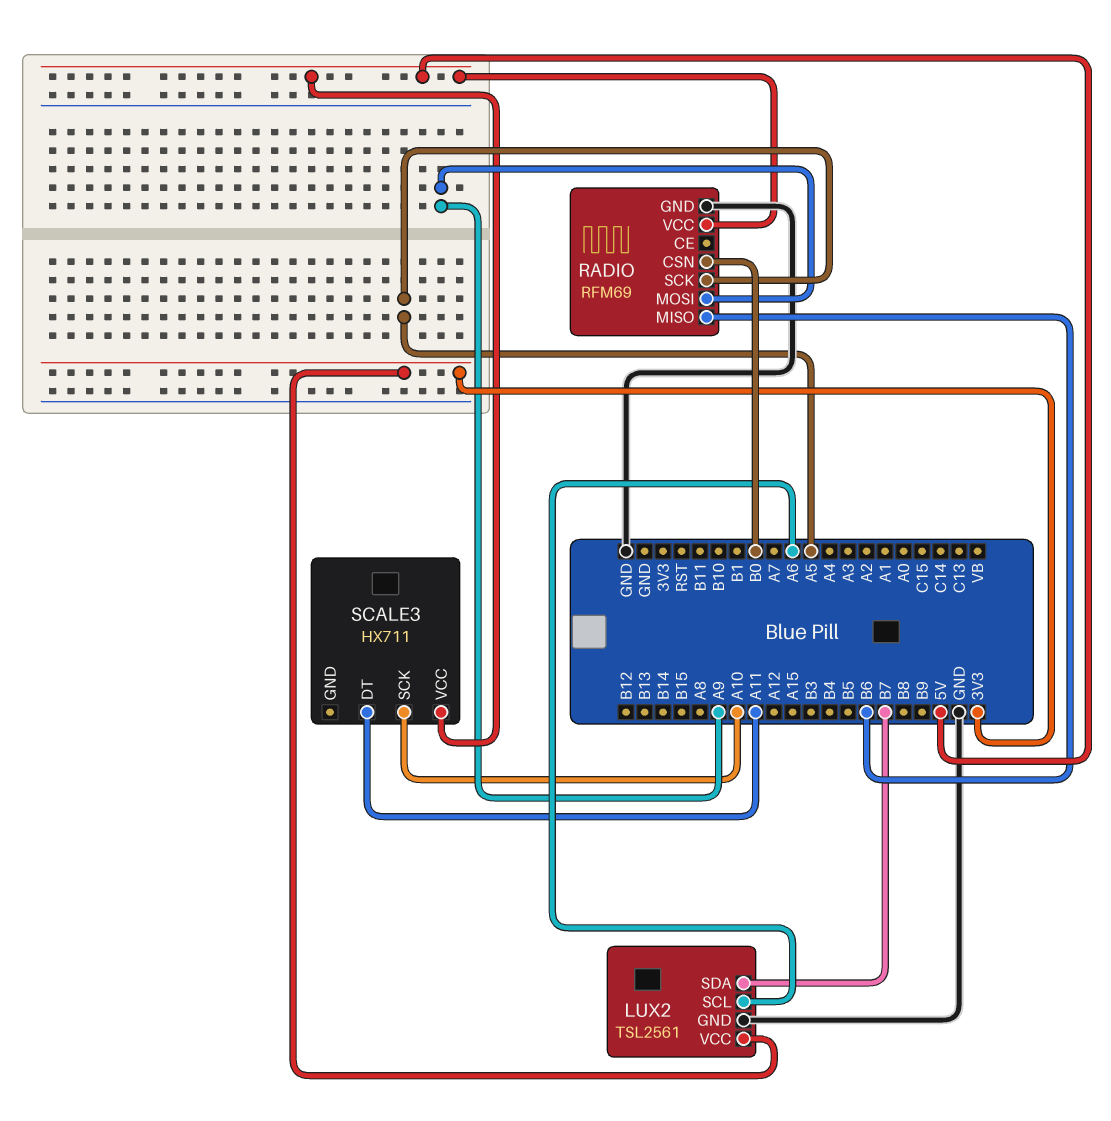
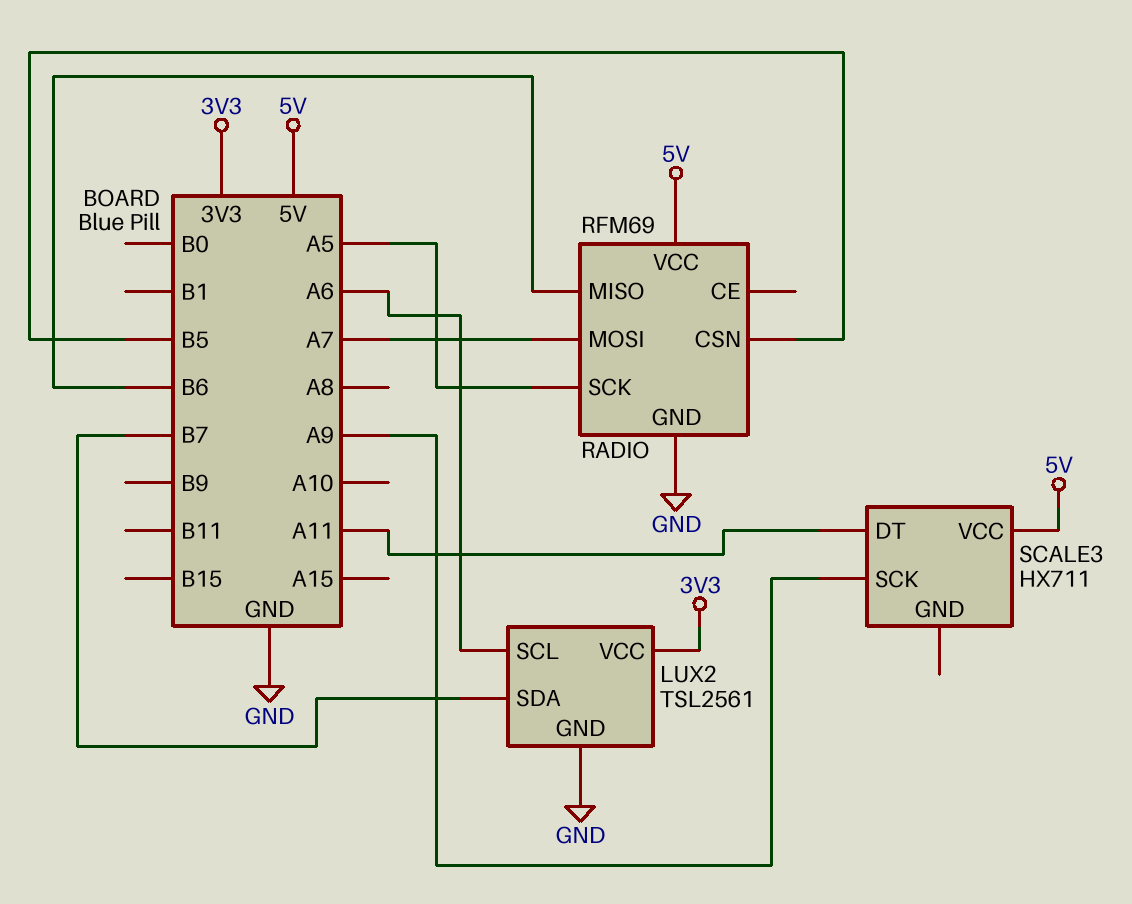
RADIO pin CSN: B0 -> B5
RADIO pin MOSI: A9 -> A7
SCALE3 pin SCK: A10 -> A9

